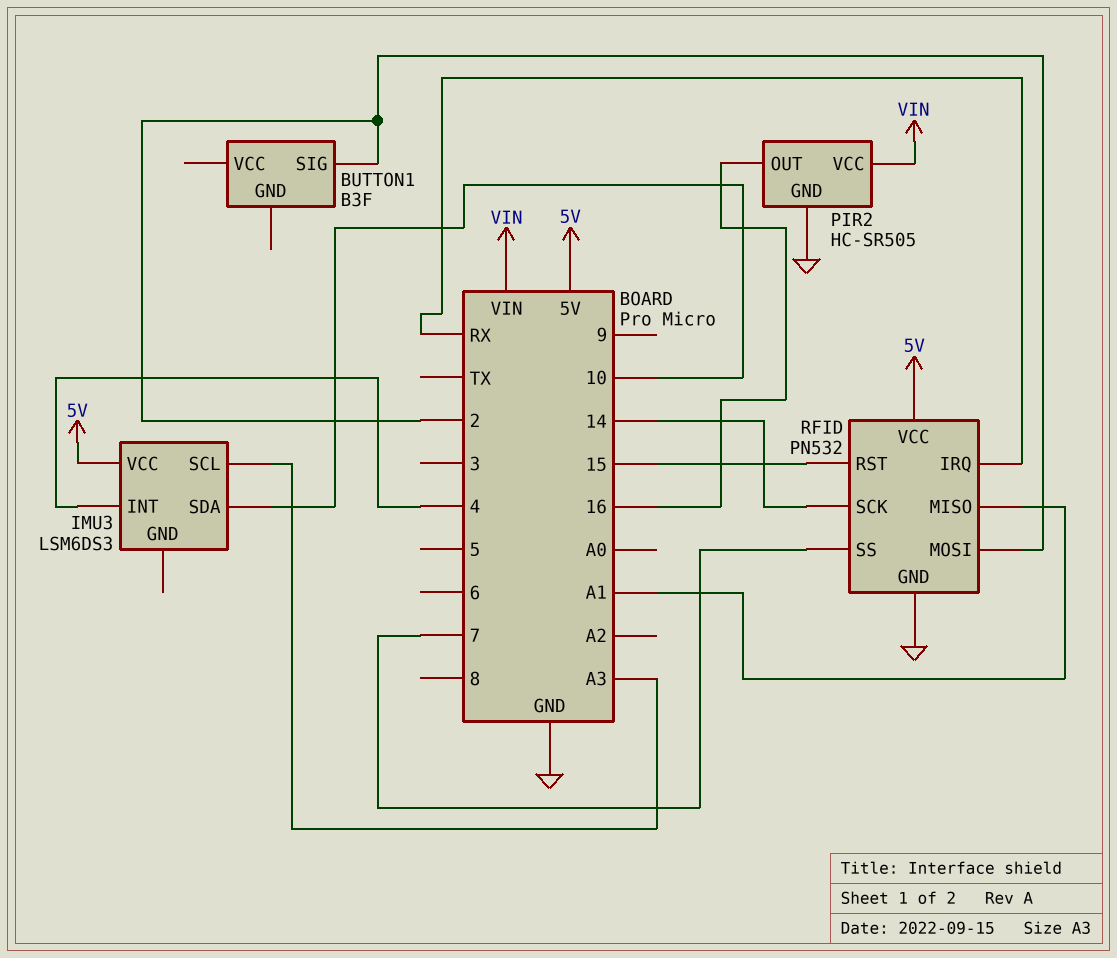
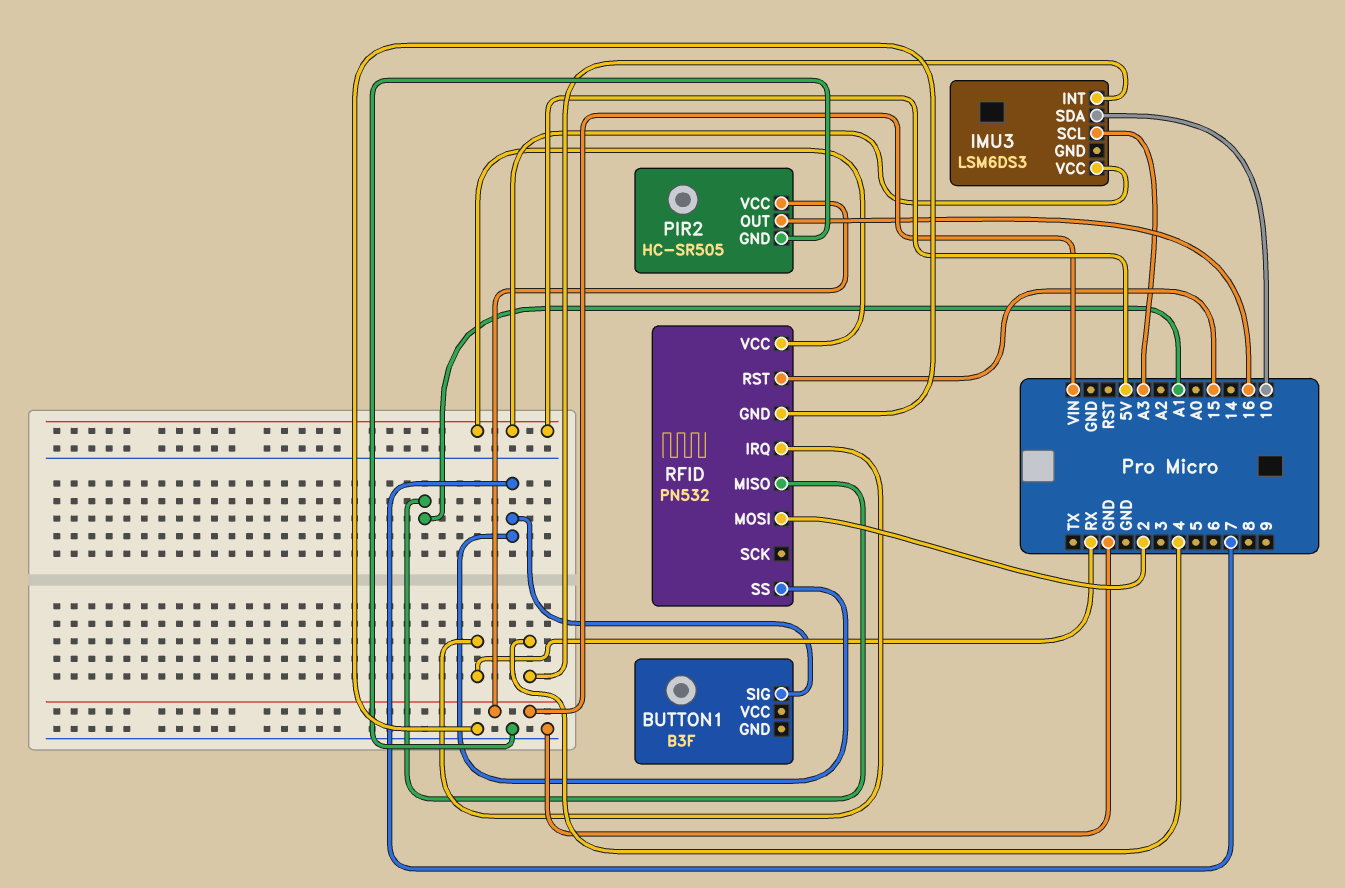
BUTTON1 pin SIG: 2 -> 7
RFID pin SCK: 14 -> none

